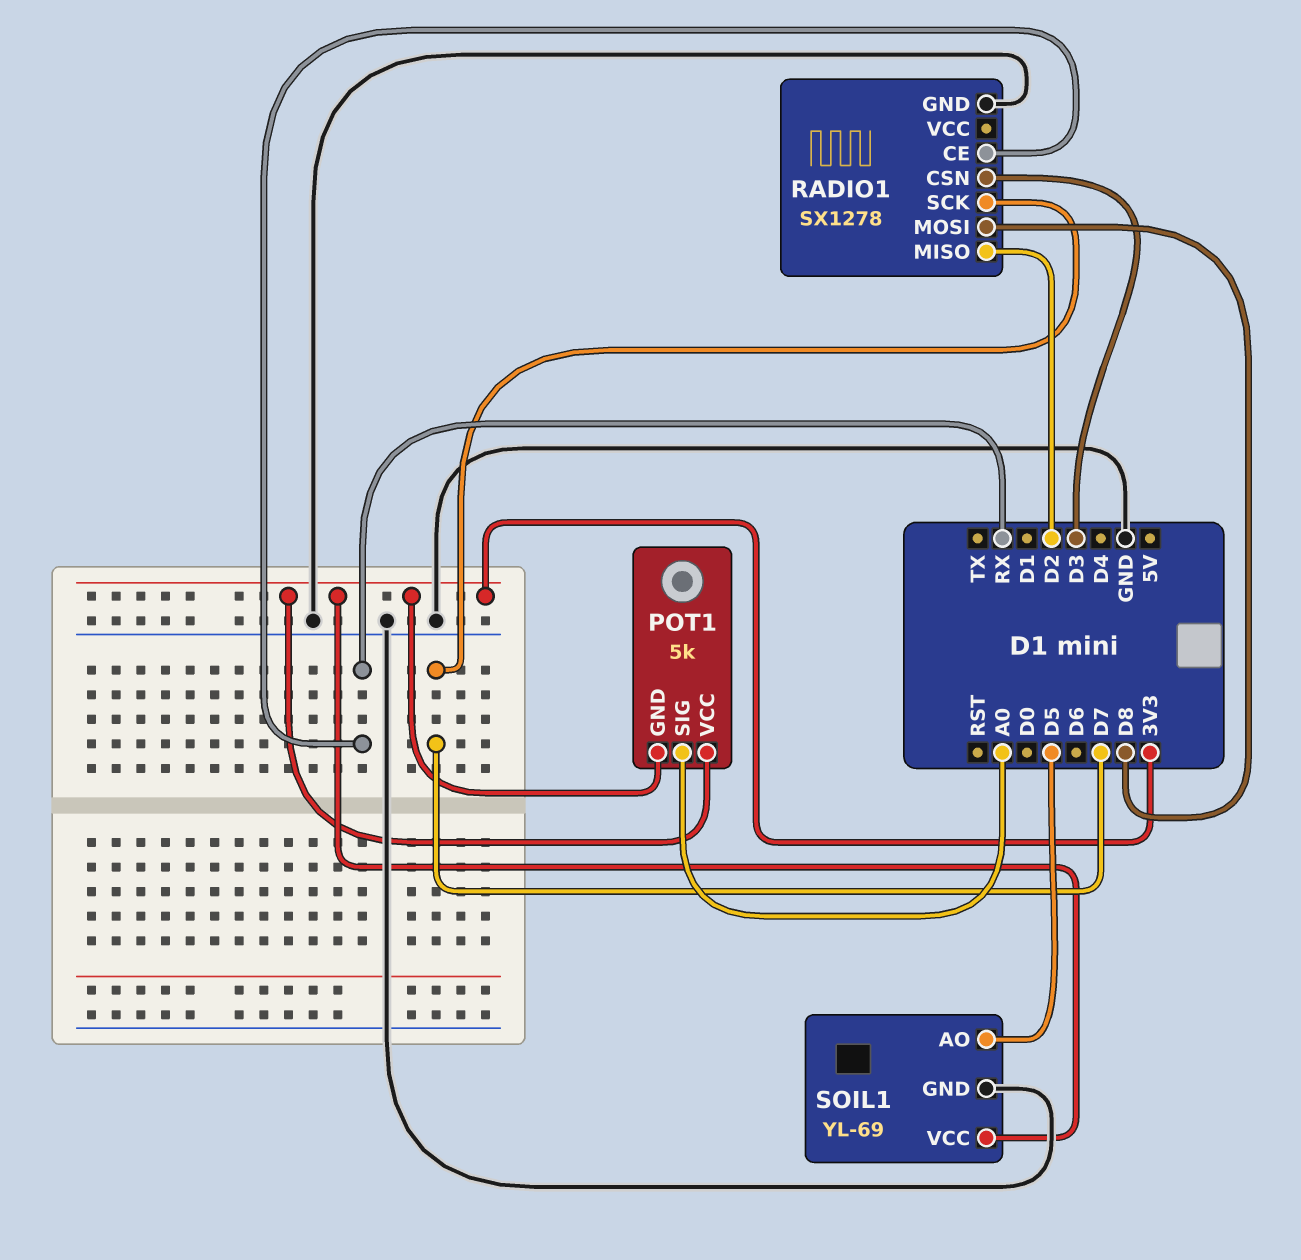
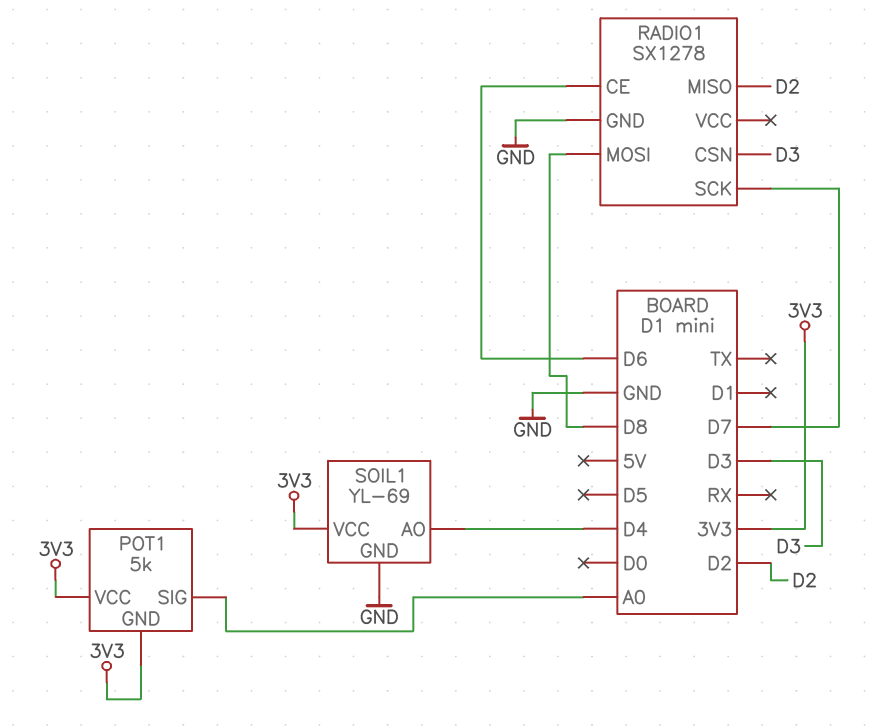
RADIO1 pin CE: RX -> D6
SOIL1 pin AO: D5 -> D4

